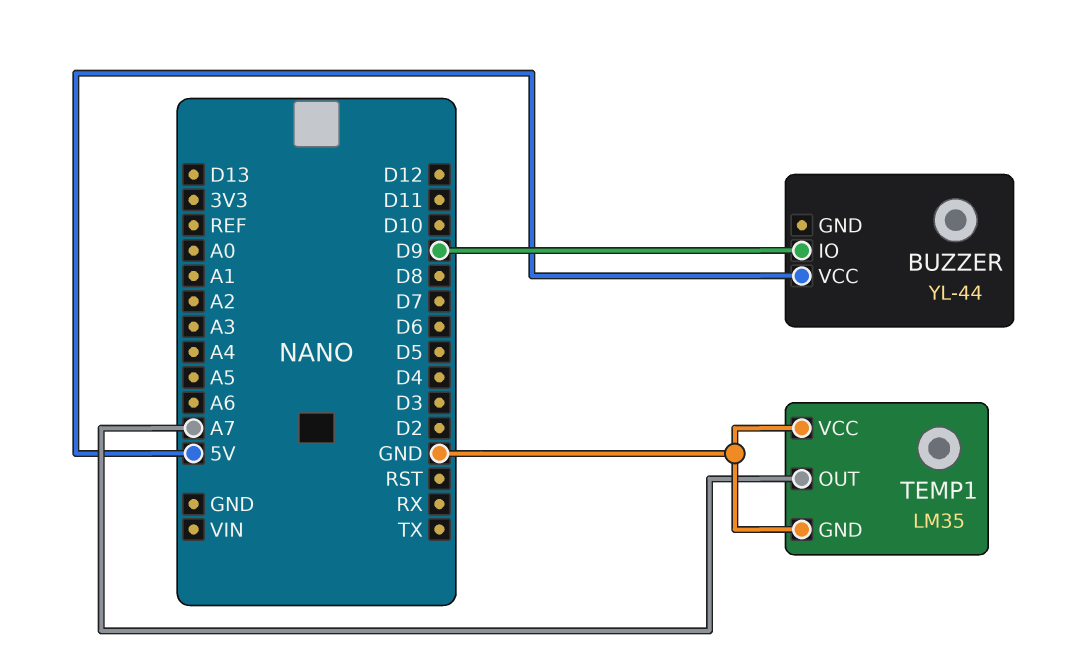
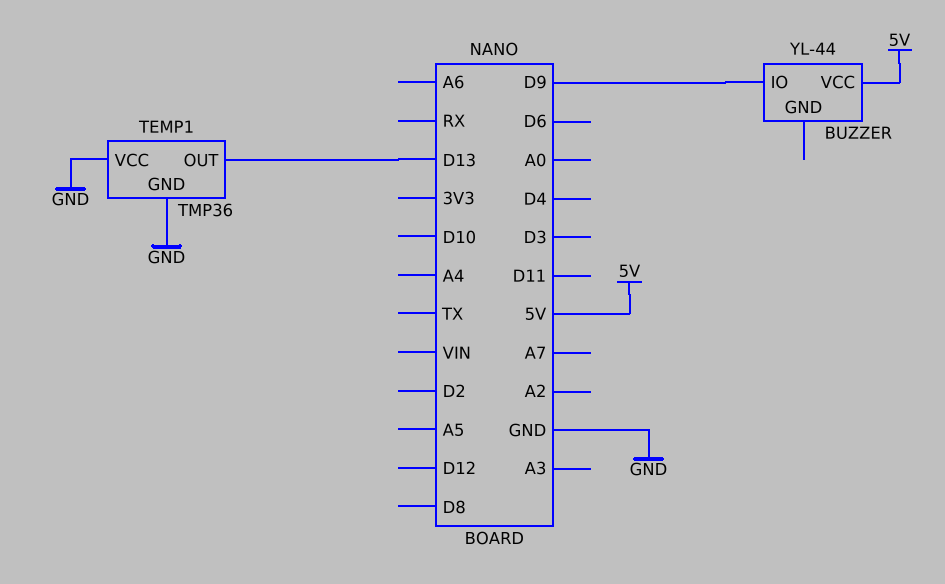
TEMP1: LM35 -> TMP36
TEMP1 pin OUT: A7 -> D13

